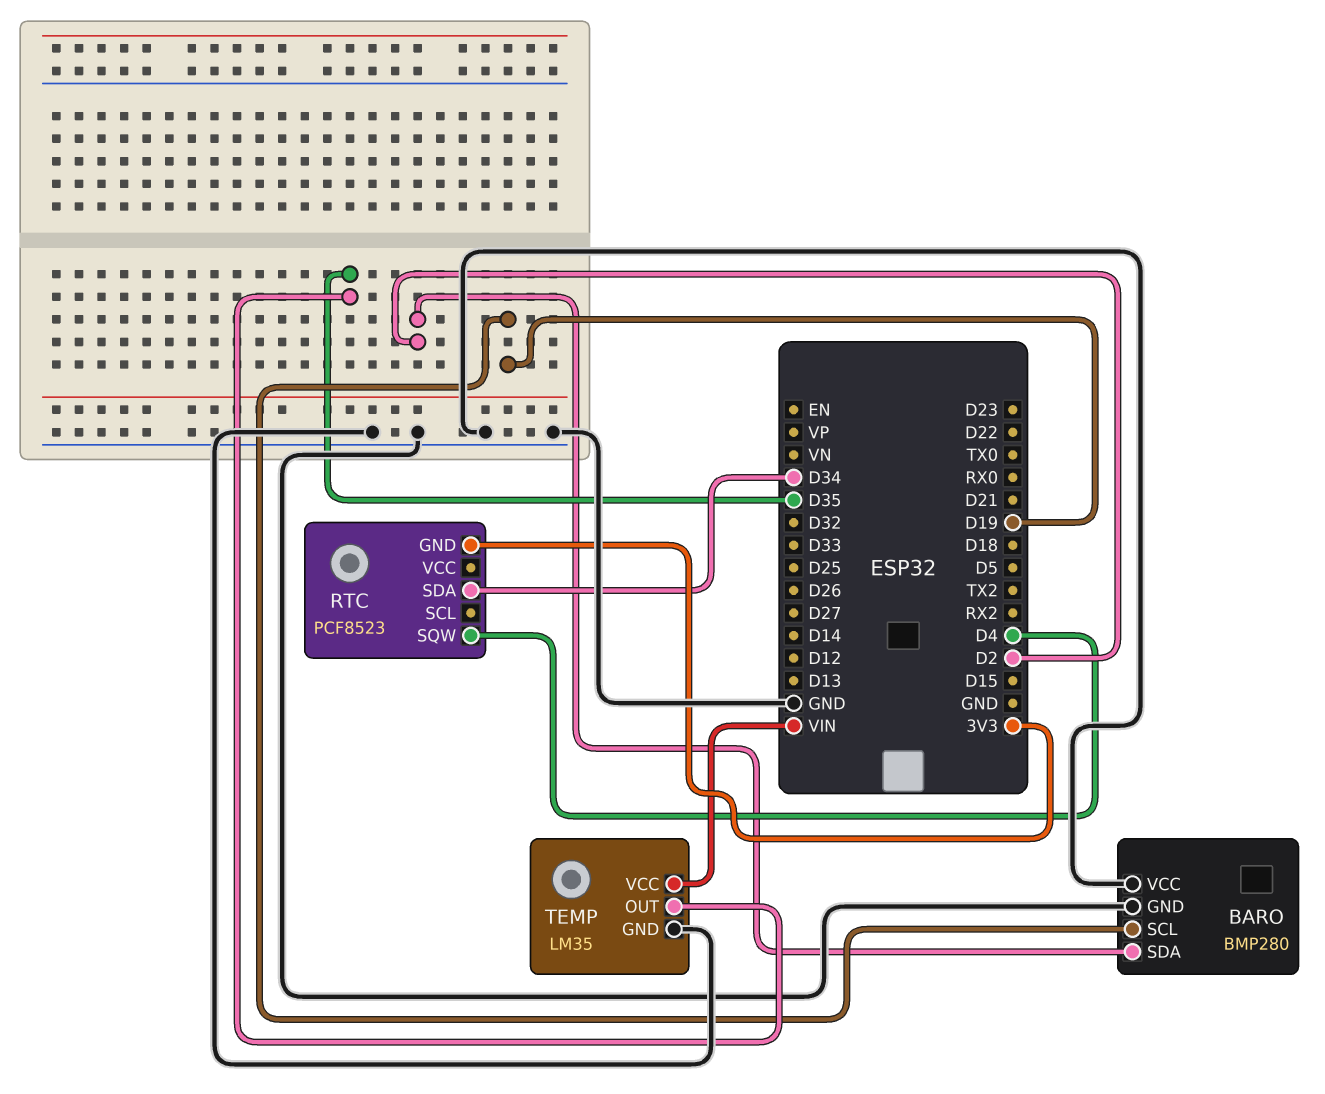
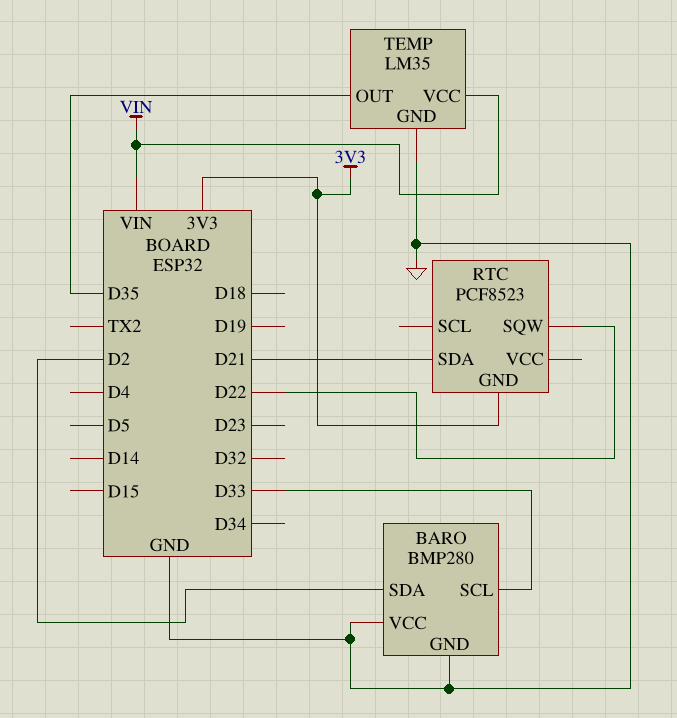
BARO pin SCL: D19 -> D33
RTC pin SDA: D34 -> D21
RTC pin SQW: D4 -> D22

